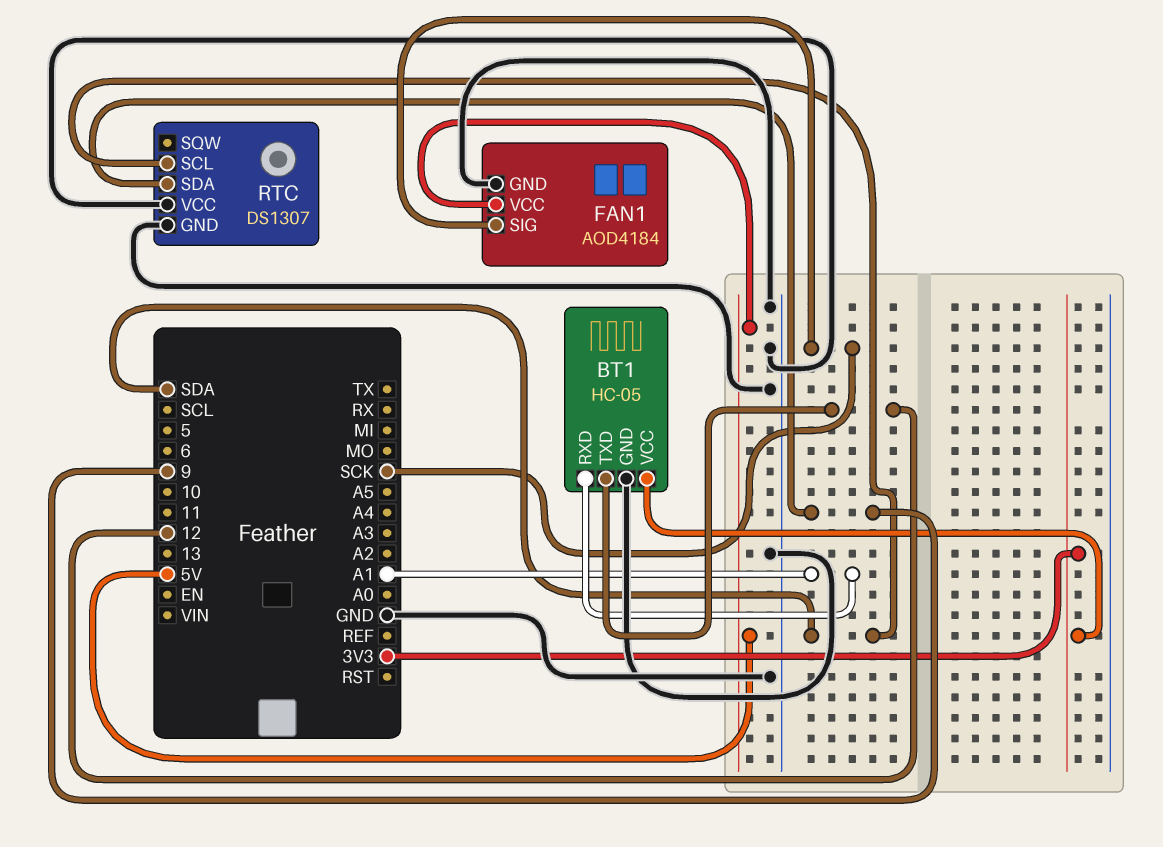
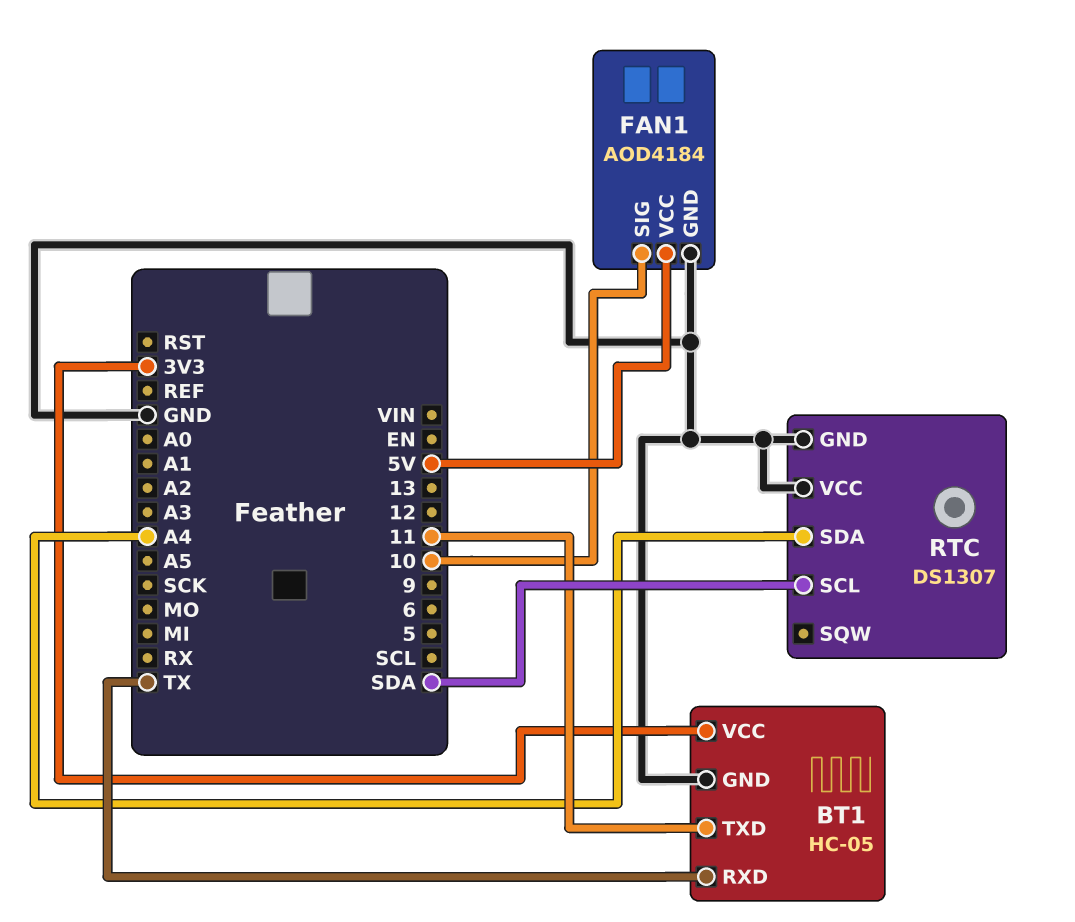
BT1 pin RXD: A1 -> TX
BT1 pin TXD: 12 -> 11
FAN1 pin SIG: SCK -> 10
RTC pin SDA: 9 -> A4

